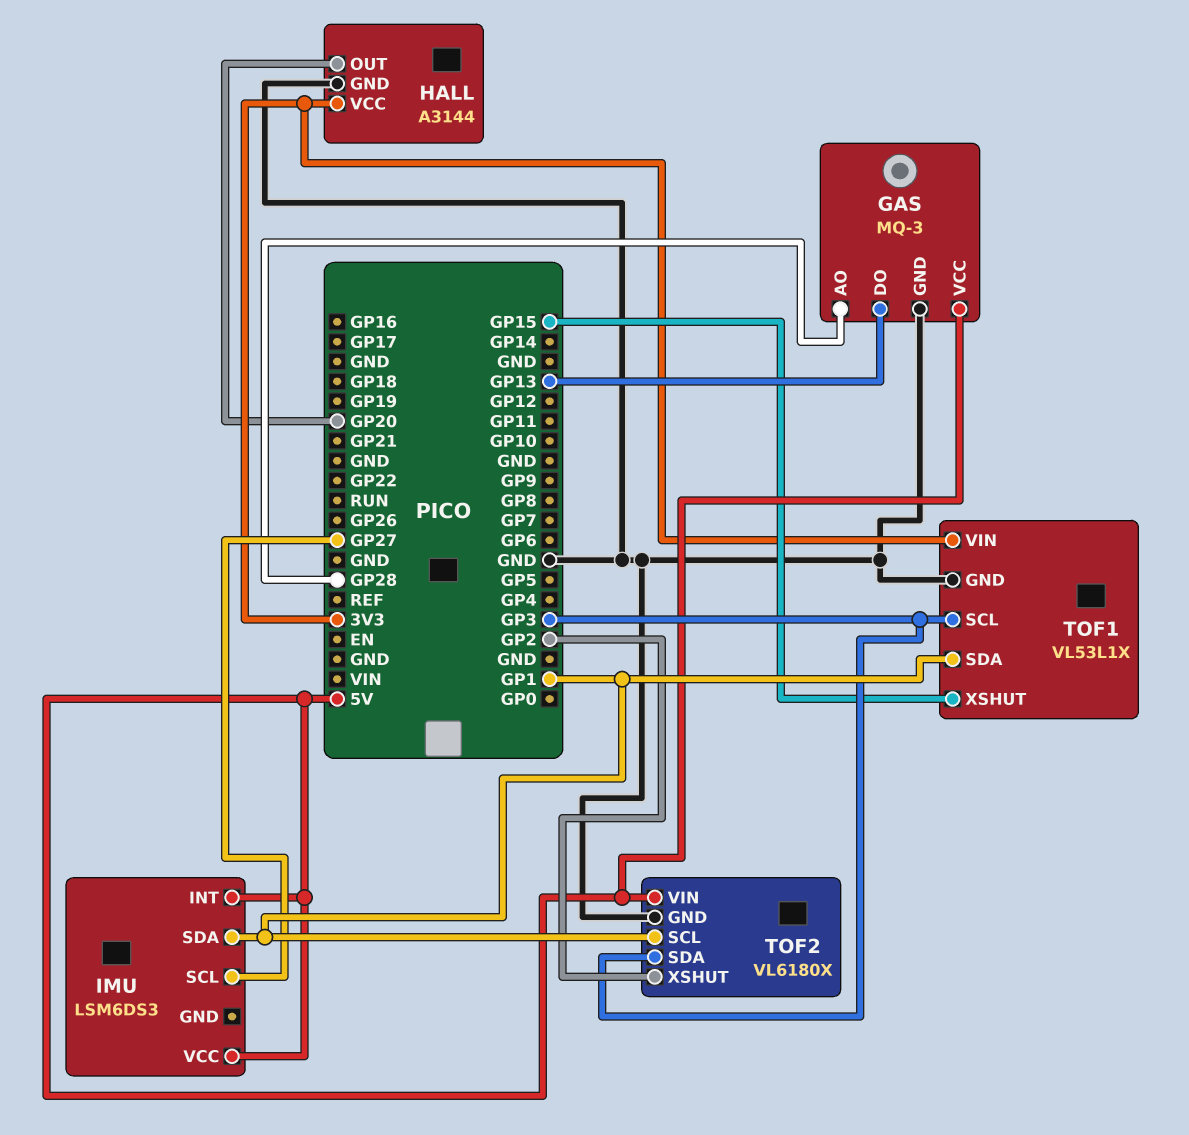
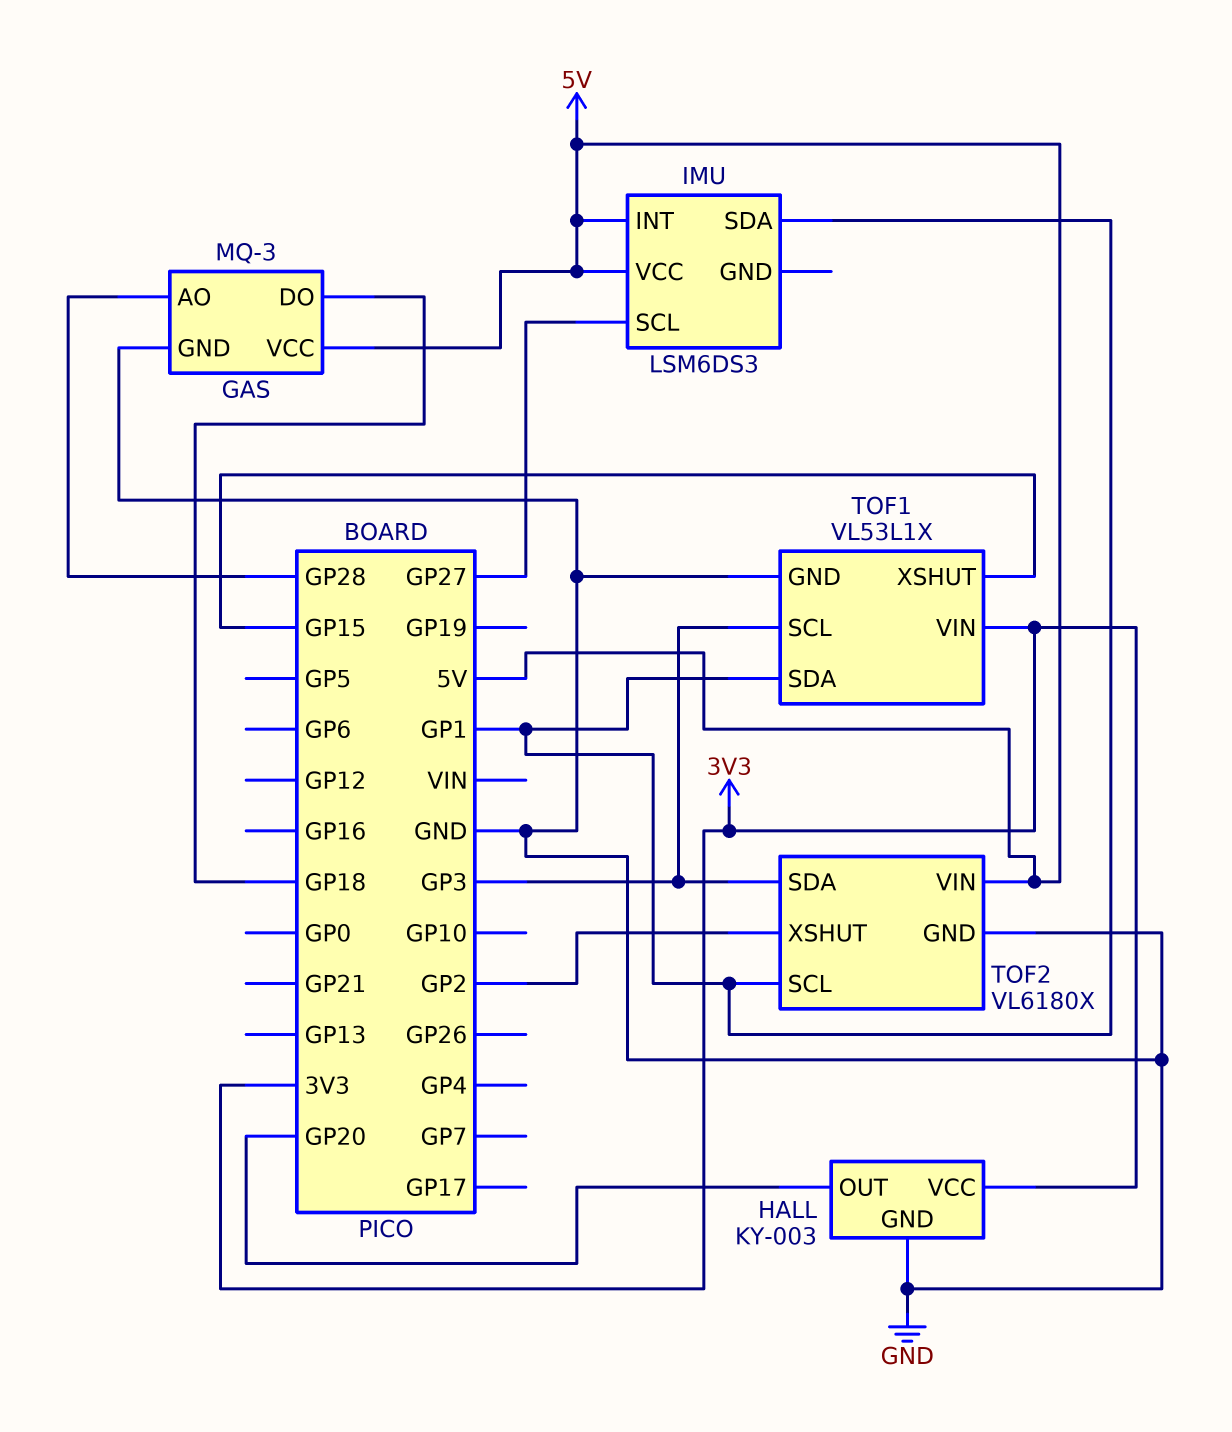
GAS pin DO: GP13 -> GP18
HALL: A3144 -> KY-003

